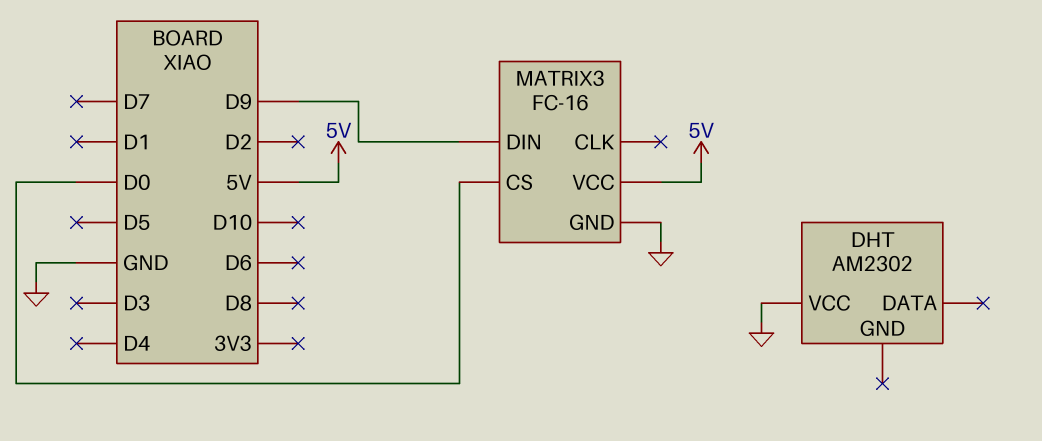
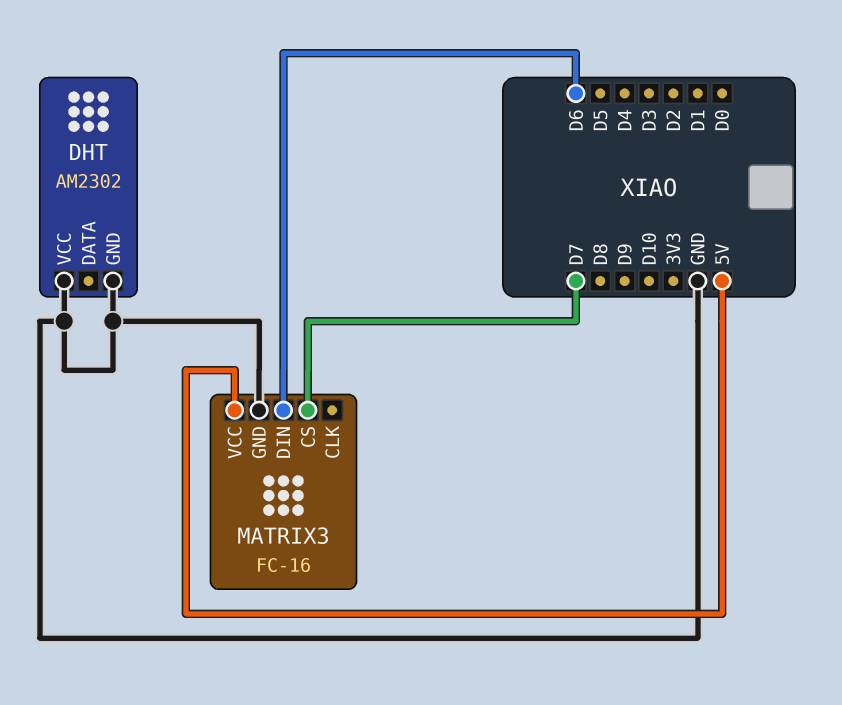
DHT pin GND: none -> GND
MATRIX3 pin CS: D0 -> D7
MATRIX3 pin DIN: D9 -> D6

